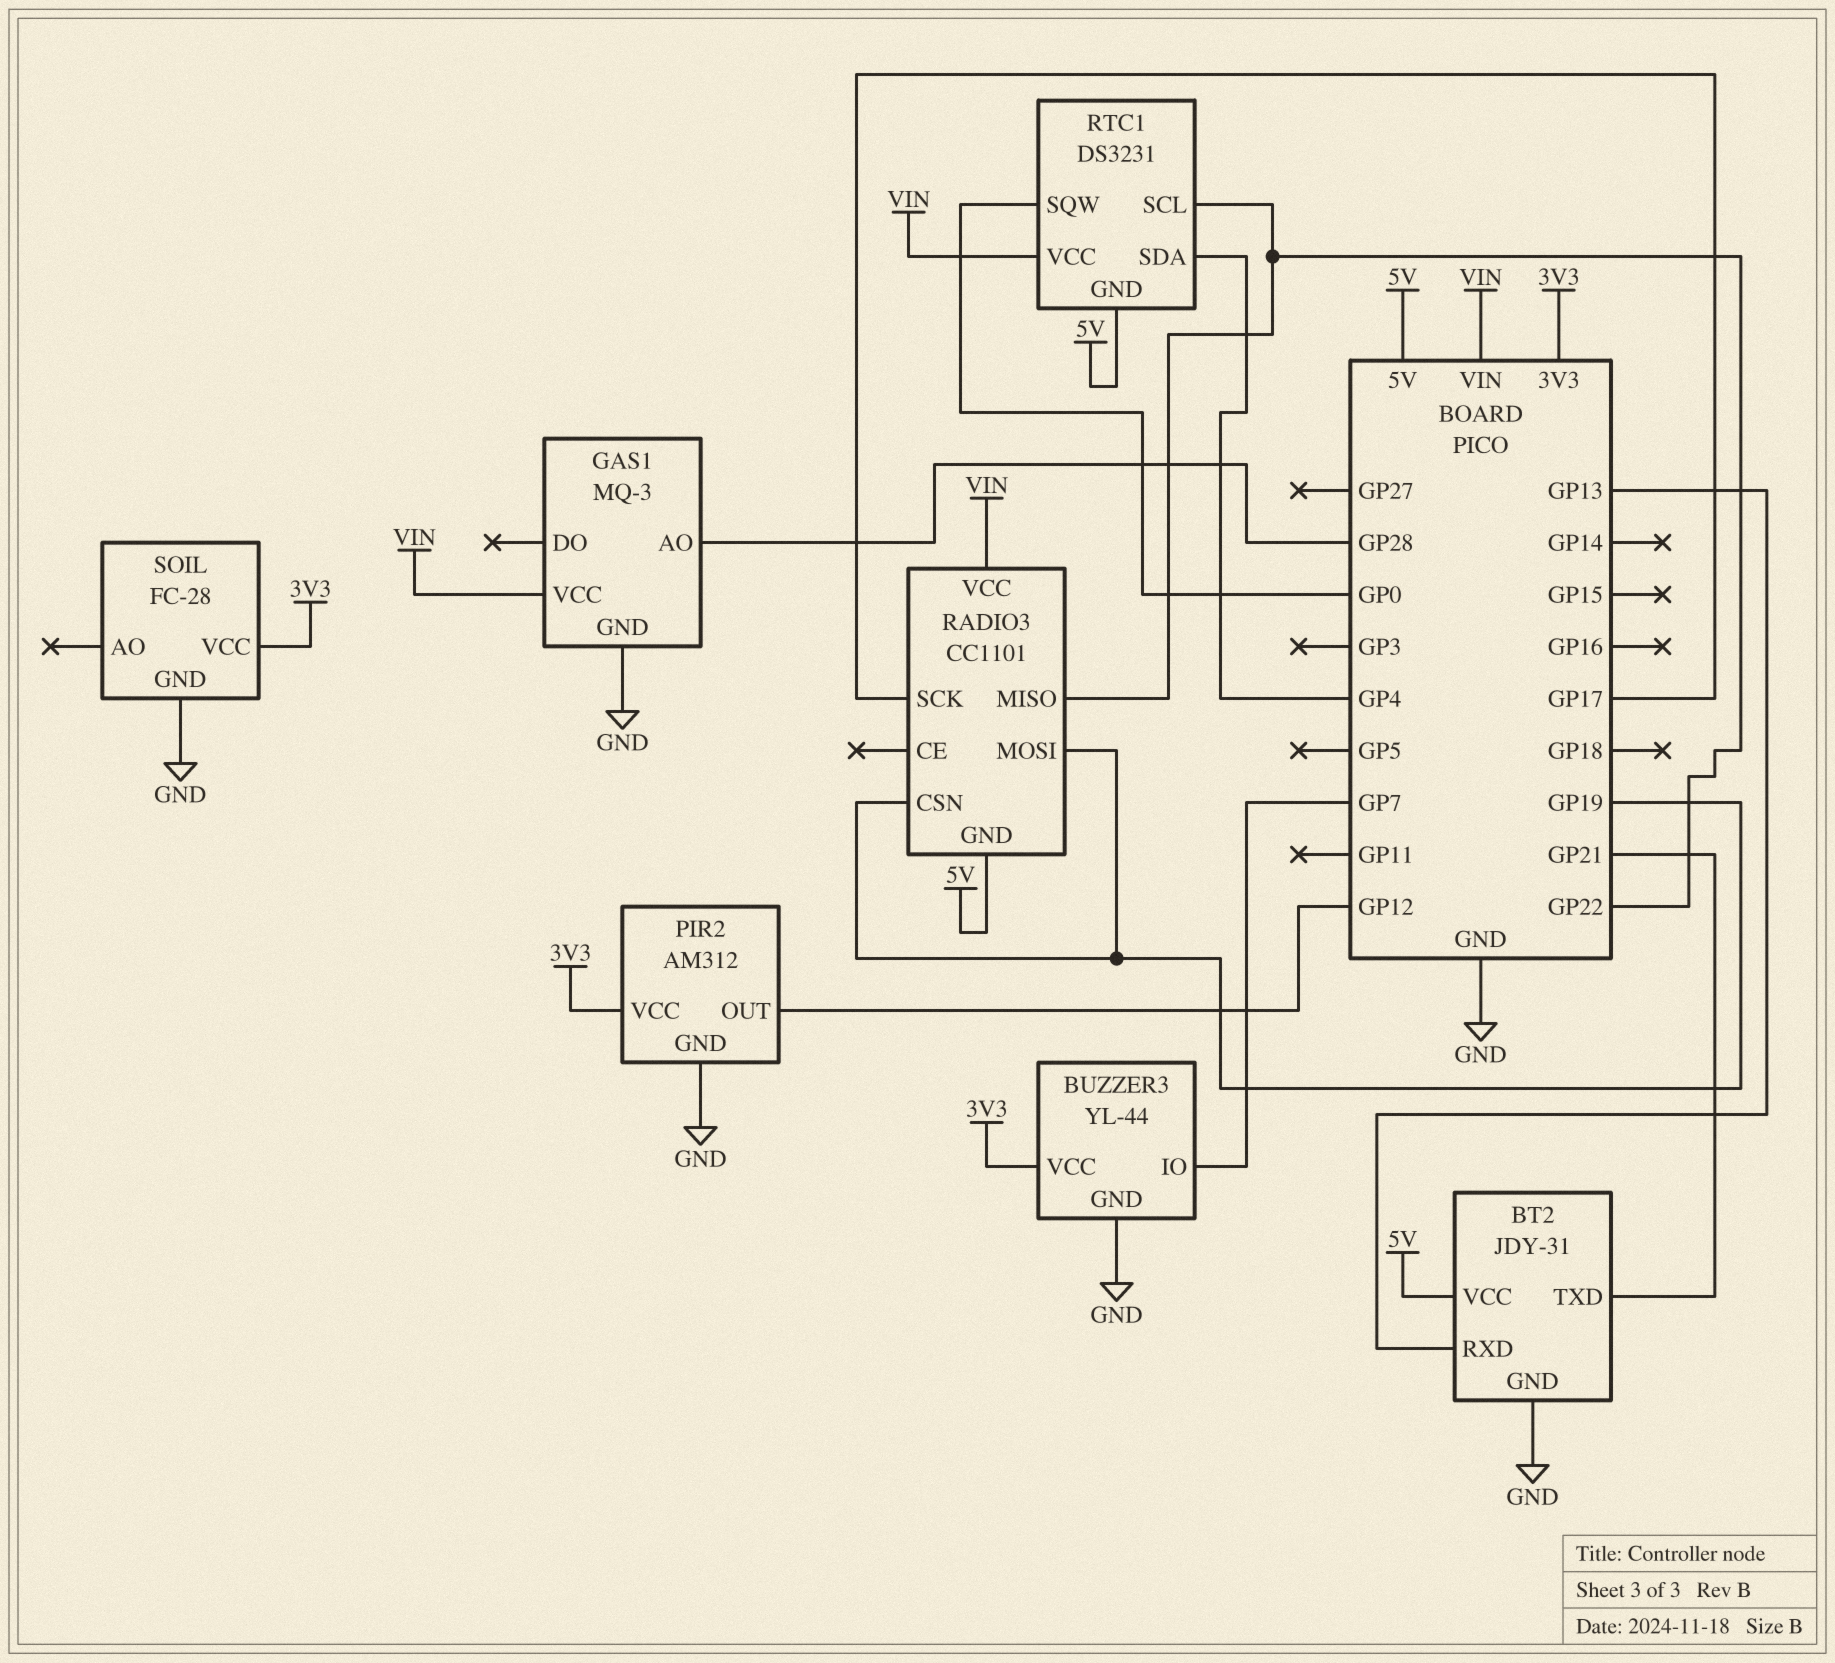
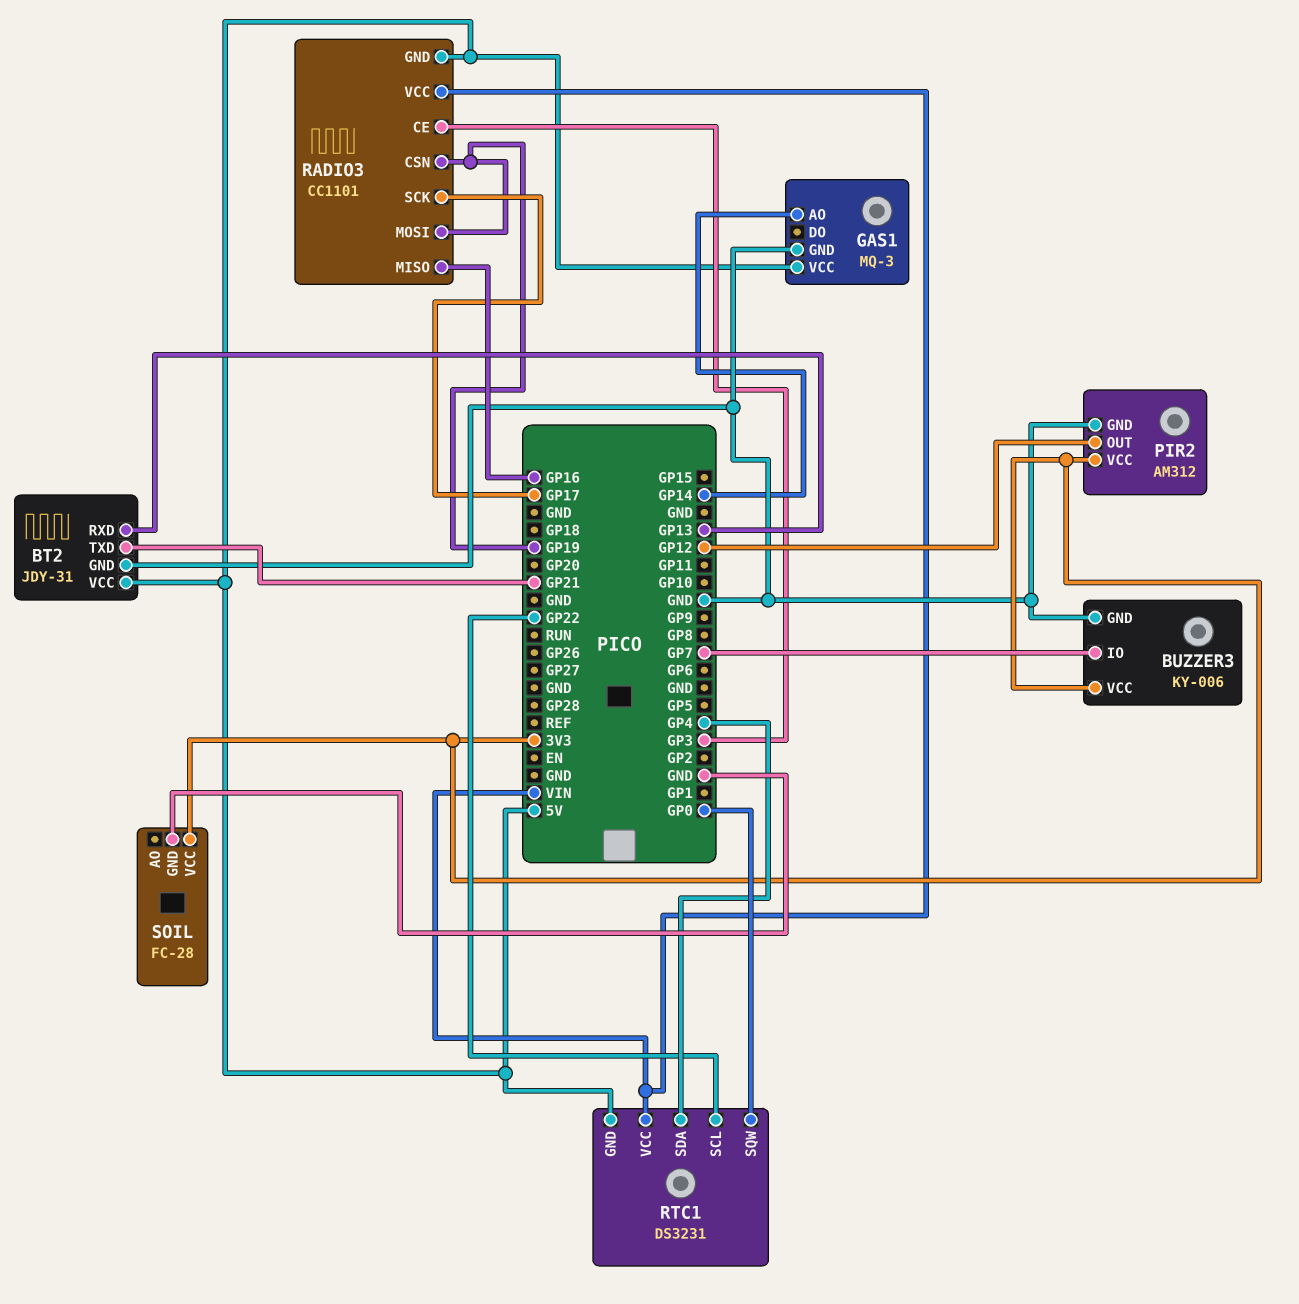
BUZZER3: YL-44 -> KY-006
GAS1 pin AO: GP28 -> GP14
GAS1 pin VCC: VIN -> 5V
RADIO3 pin CE: none -> GP3
RADIO3 pin MISO: GP22 -> GP16

